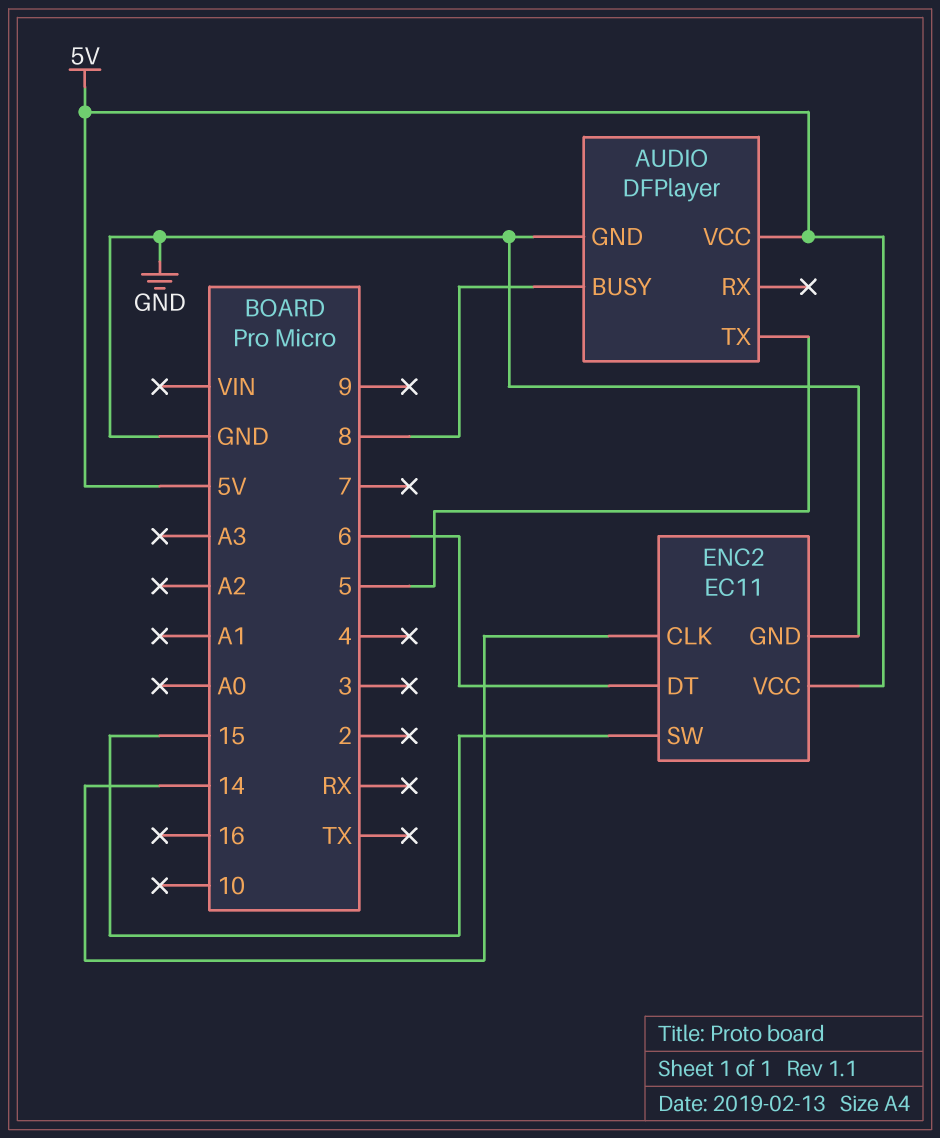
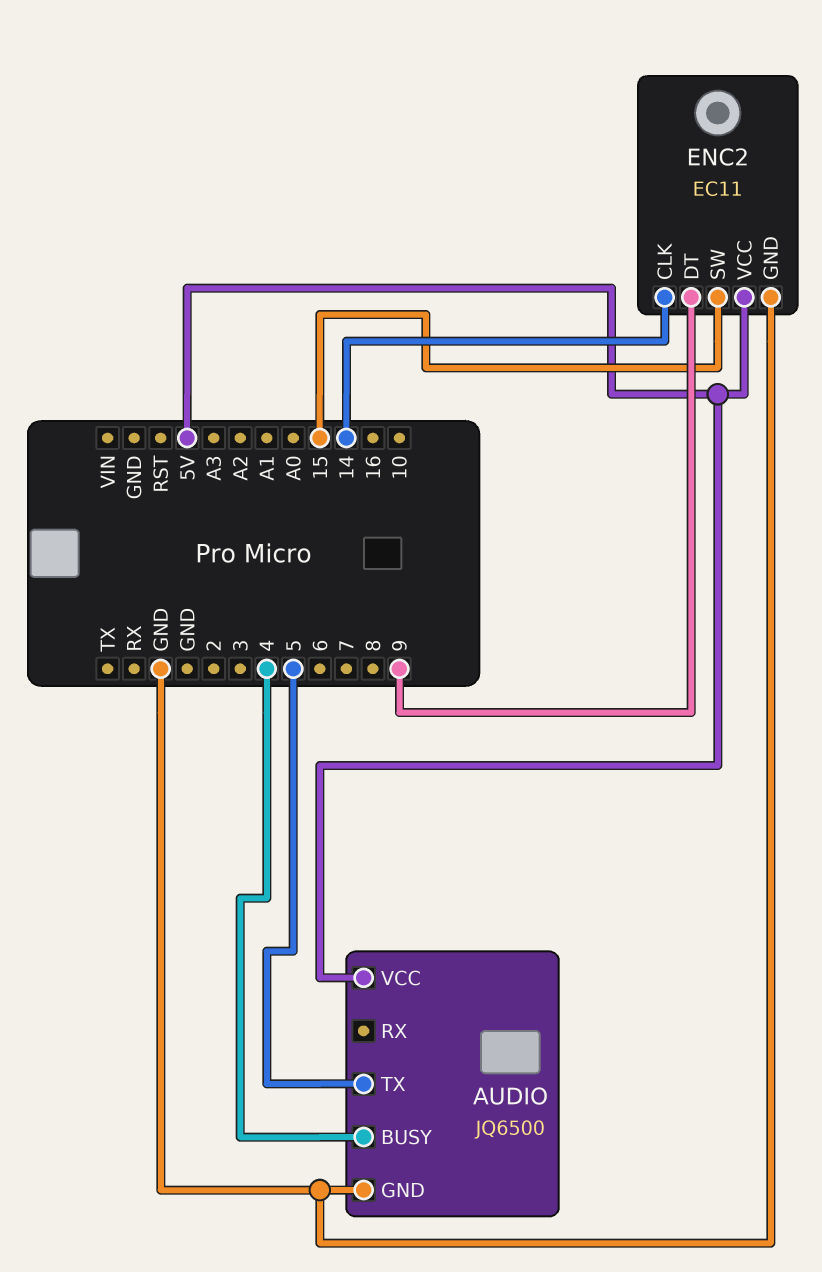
AUDIO: DFPlayer -> JQ6500
AUDIO pin BUSY: 8 -> 4
ENC2 pin DT: 6 -> 9

